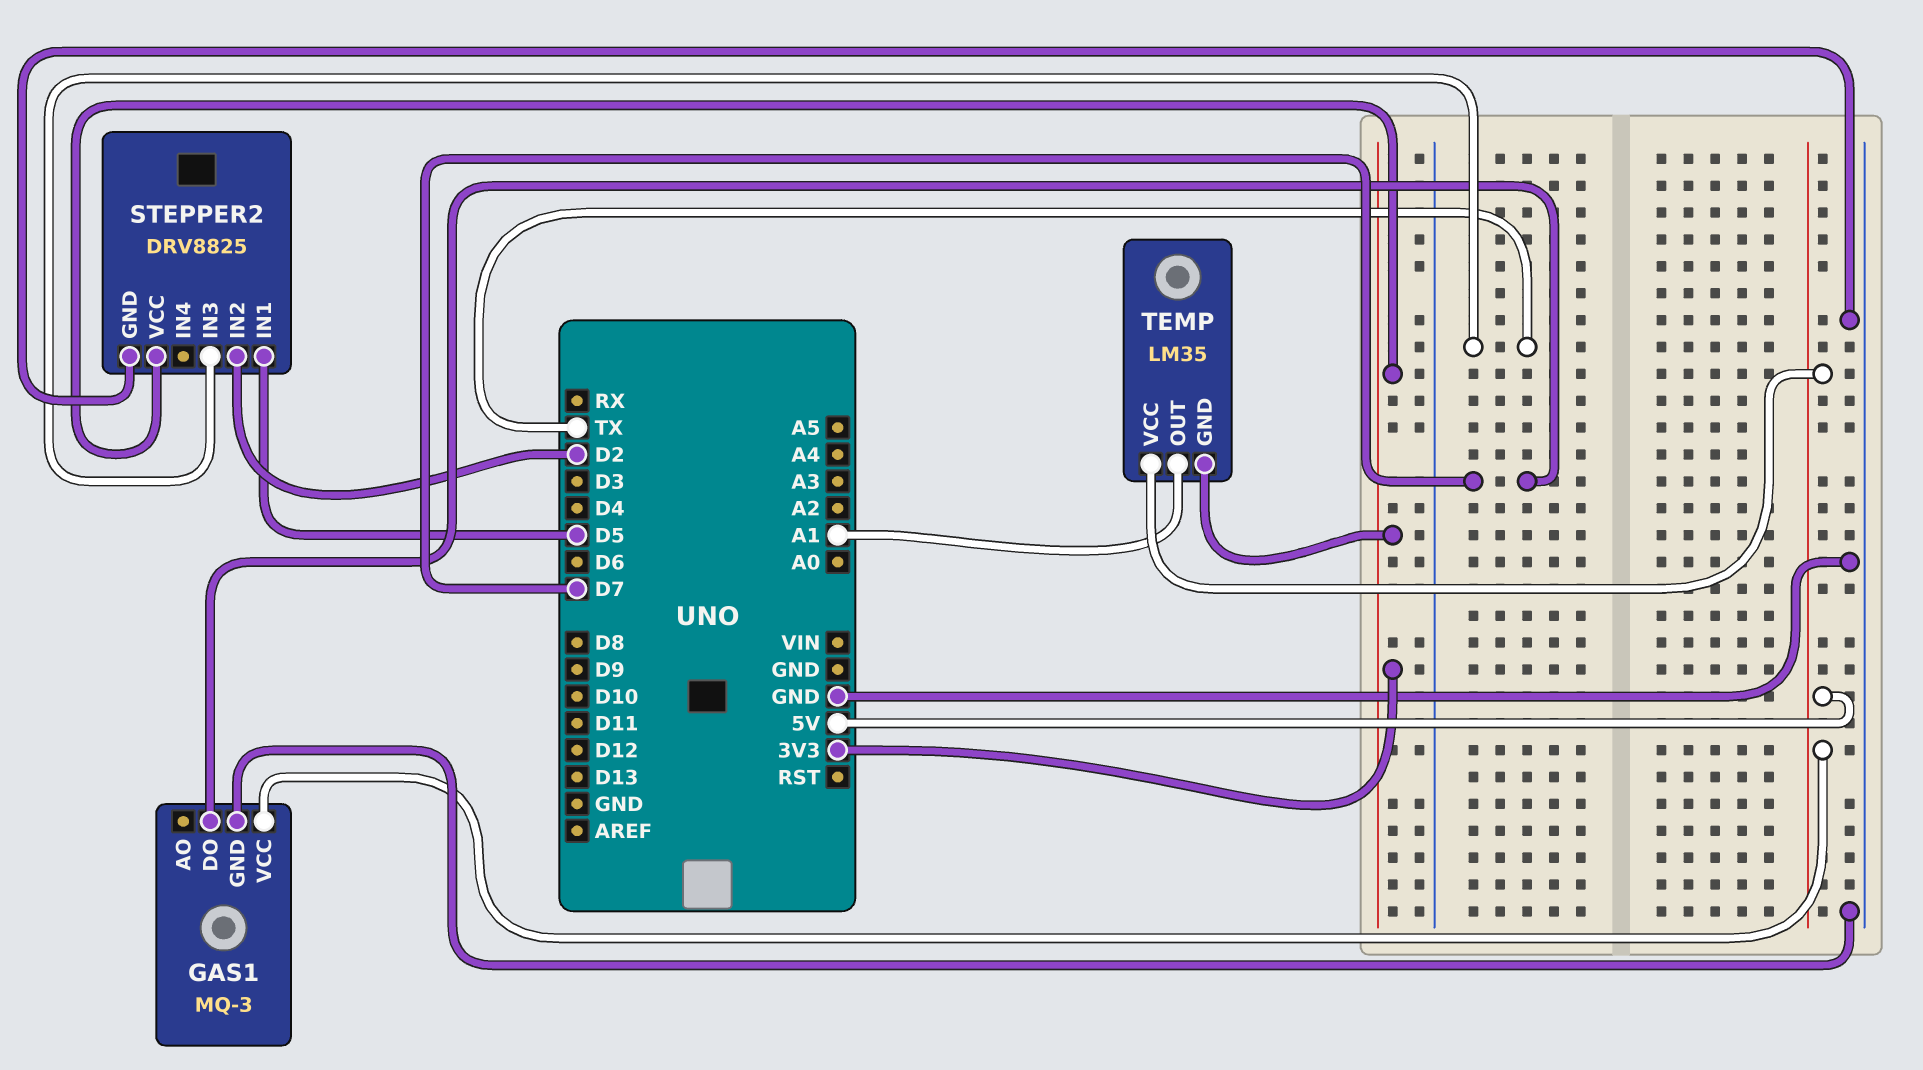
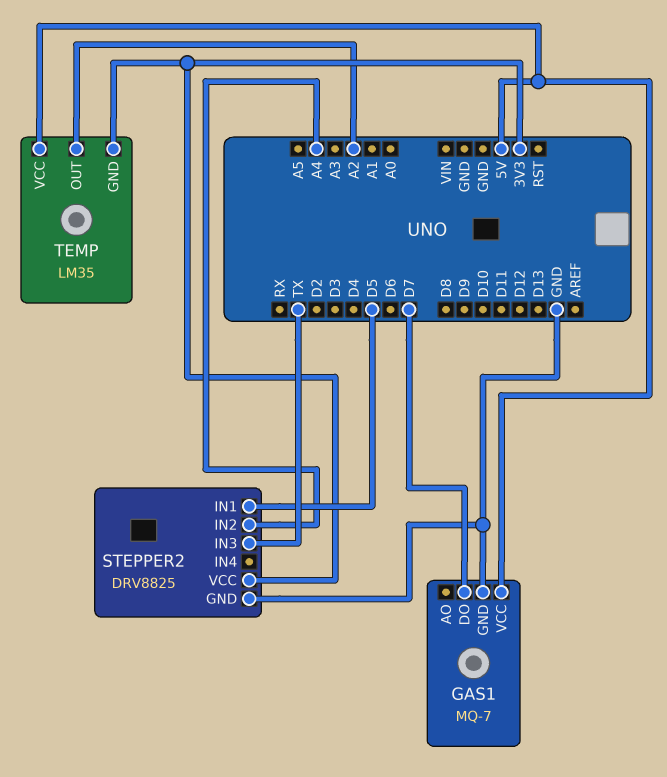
GAS1: MQ-3 -> MQ-7
STEPPER2 pin IN2: D2 -> A4
TEMP pin OUT: A1 -> A2

